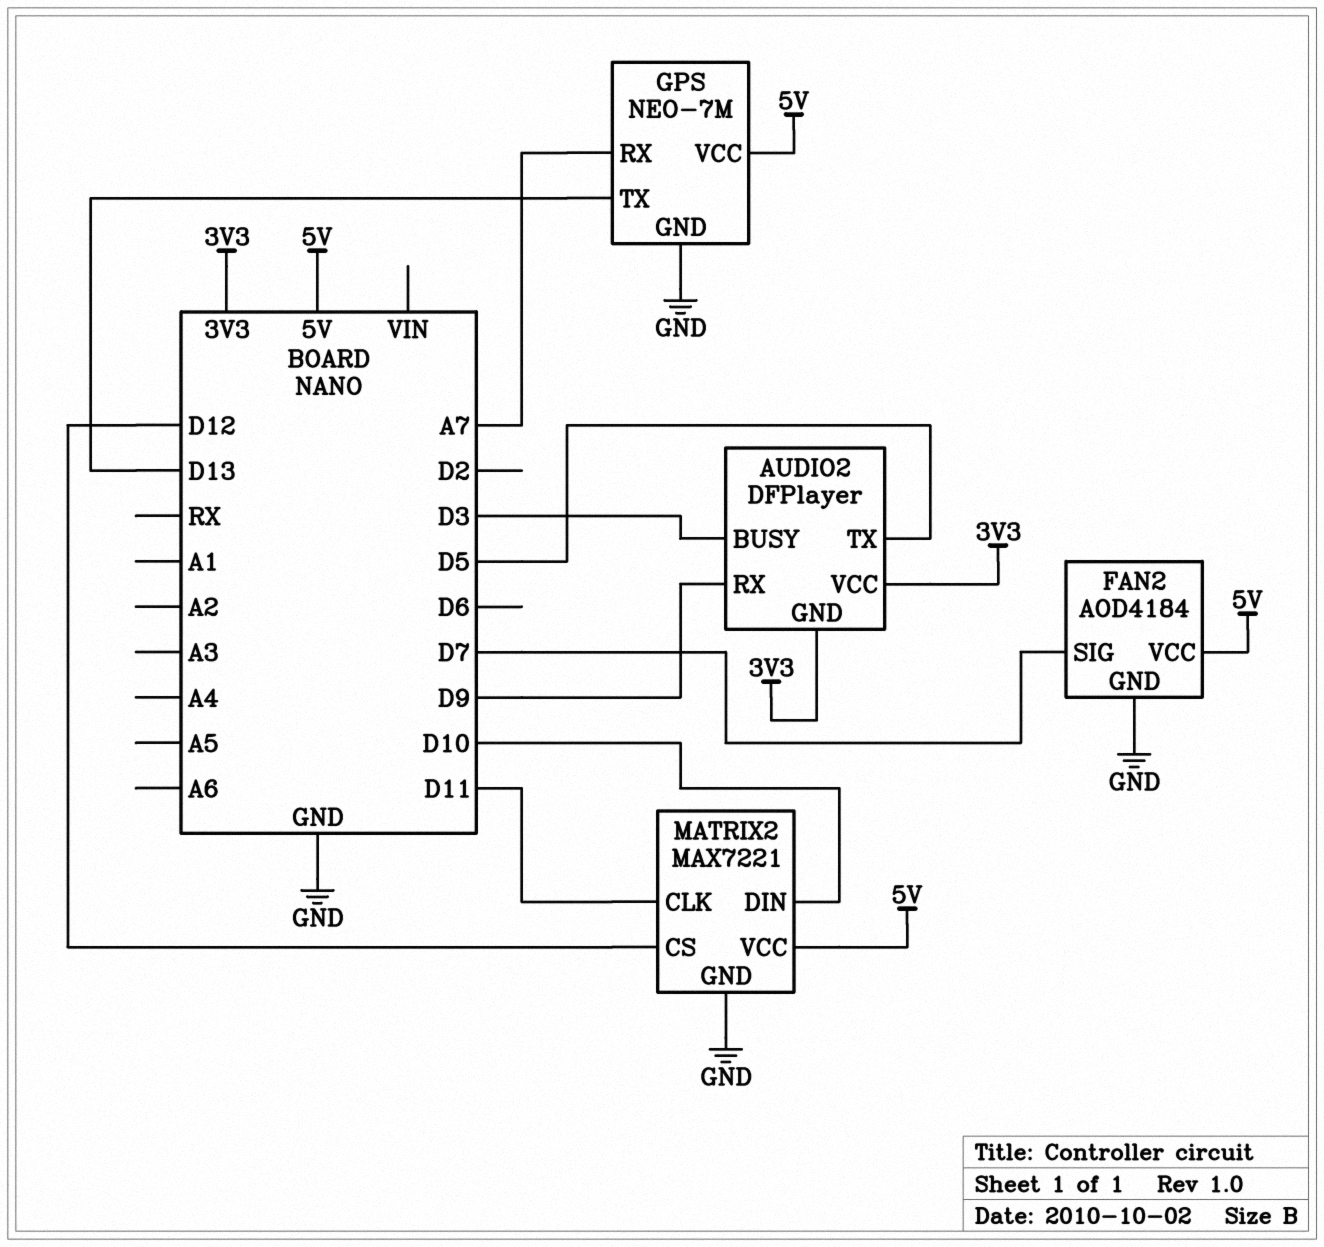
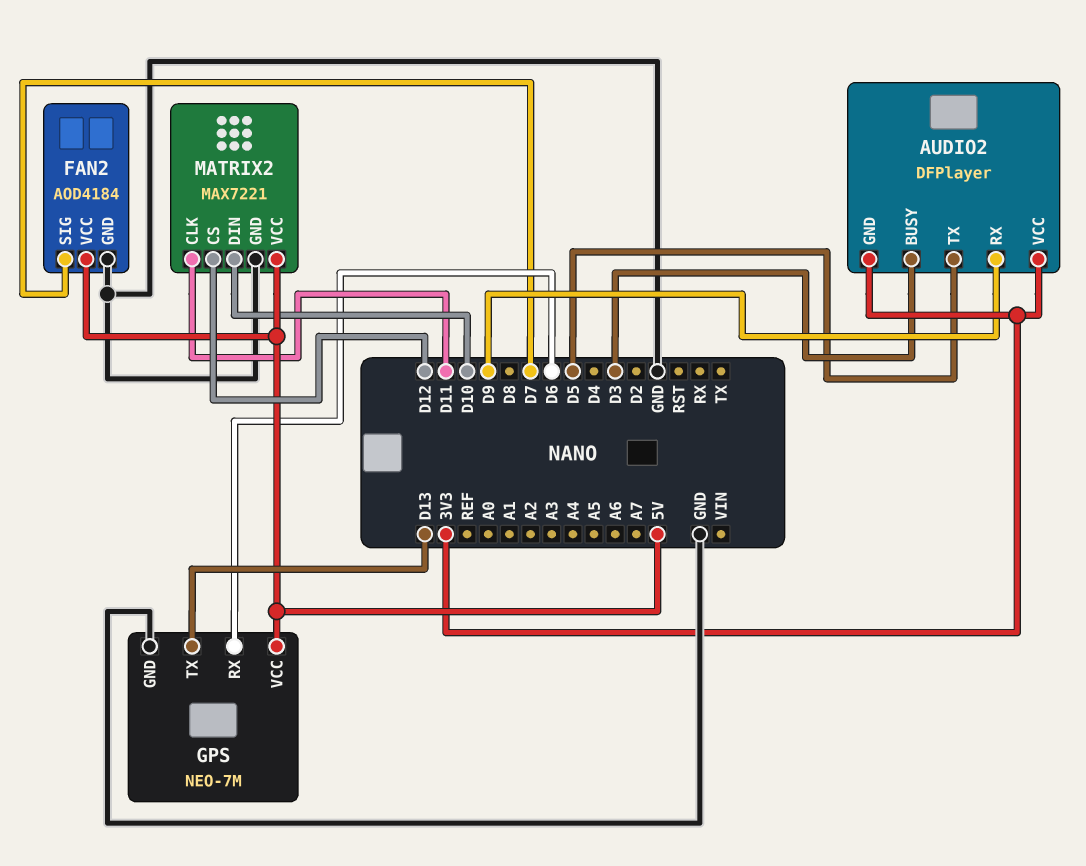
GPS pin RX: A7 -> D6

